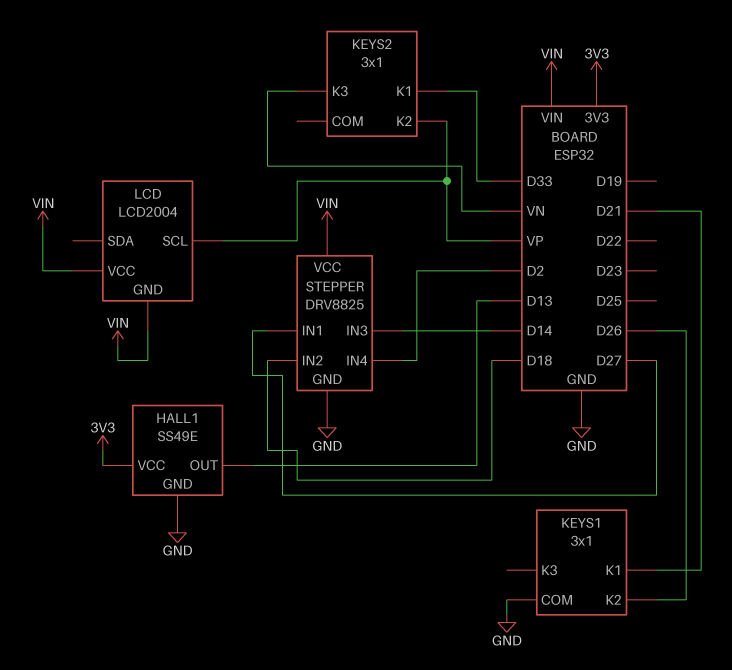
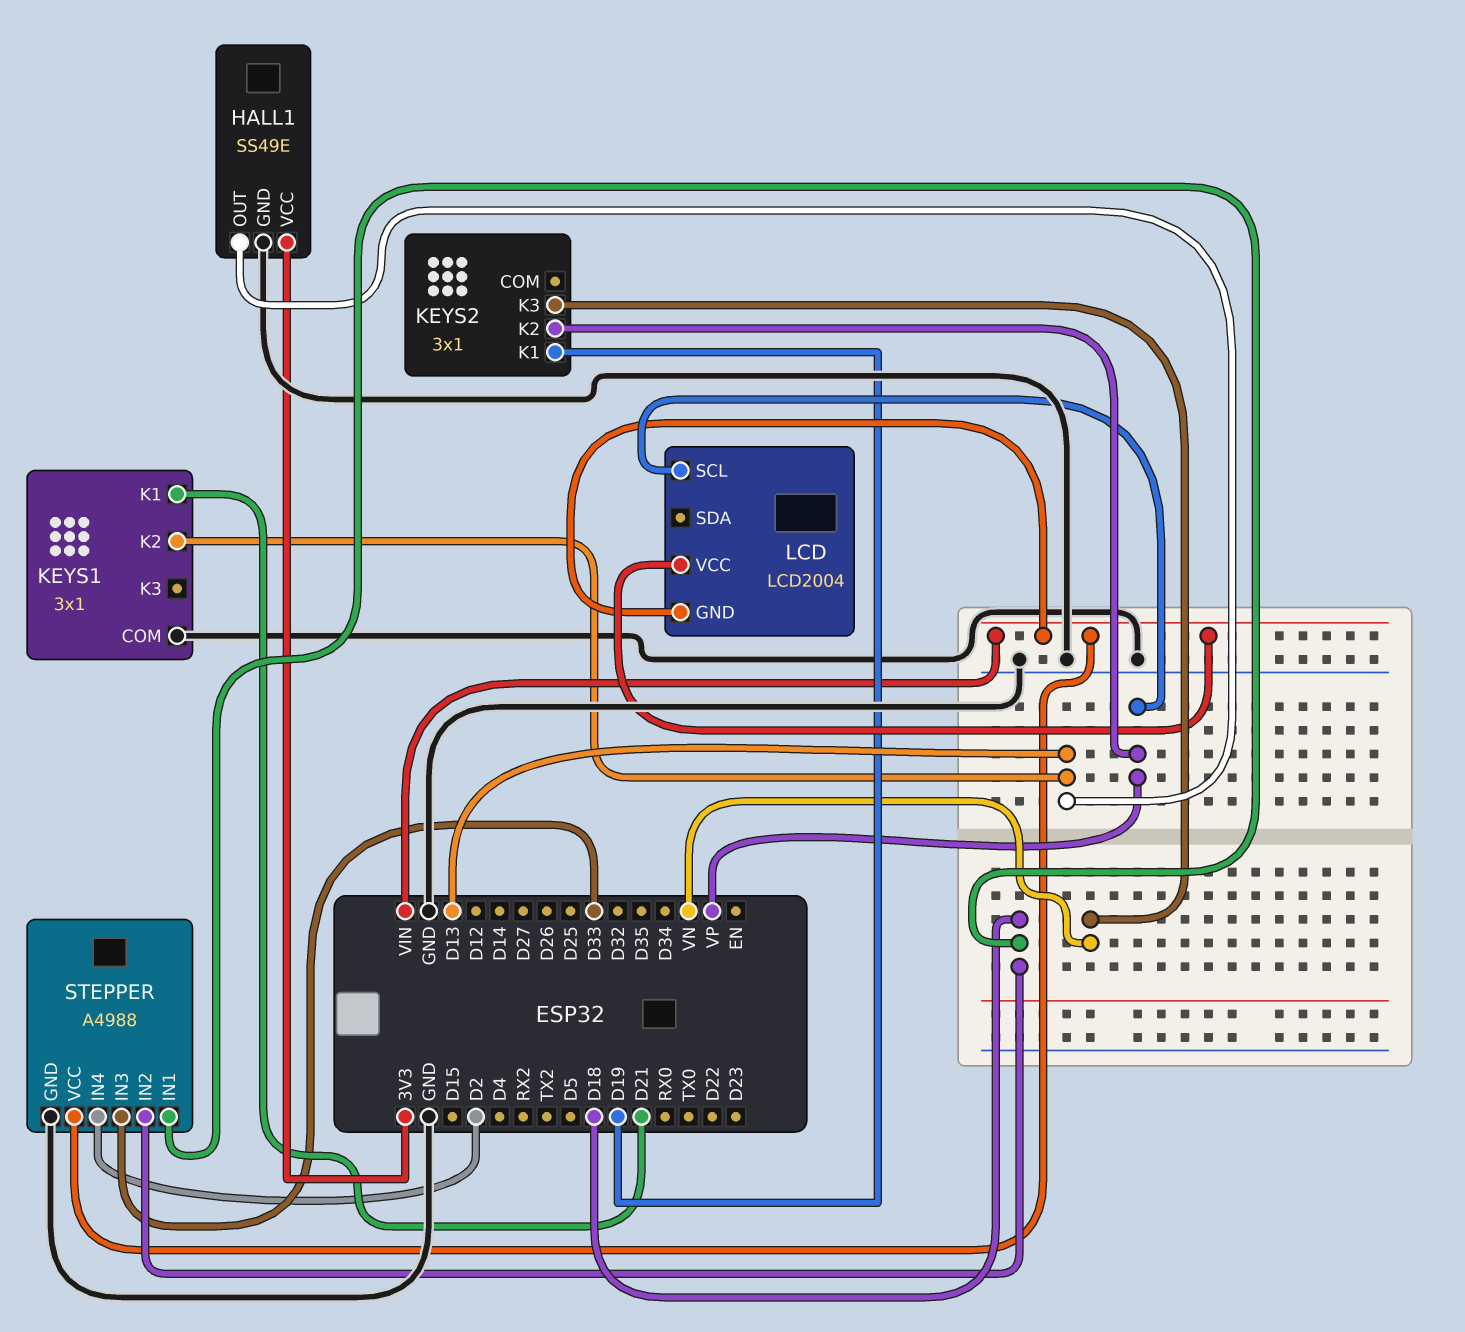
KEYS1 pin K2: D26 -> D13
KEYS2 pin K1: D33 -> D19
STEPPER: DRV8825 -> A4988
STEPPER pin IN1: D27 -> D18
STEPPER pin IN3: D14 -> D33

